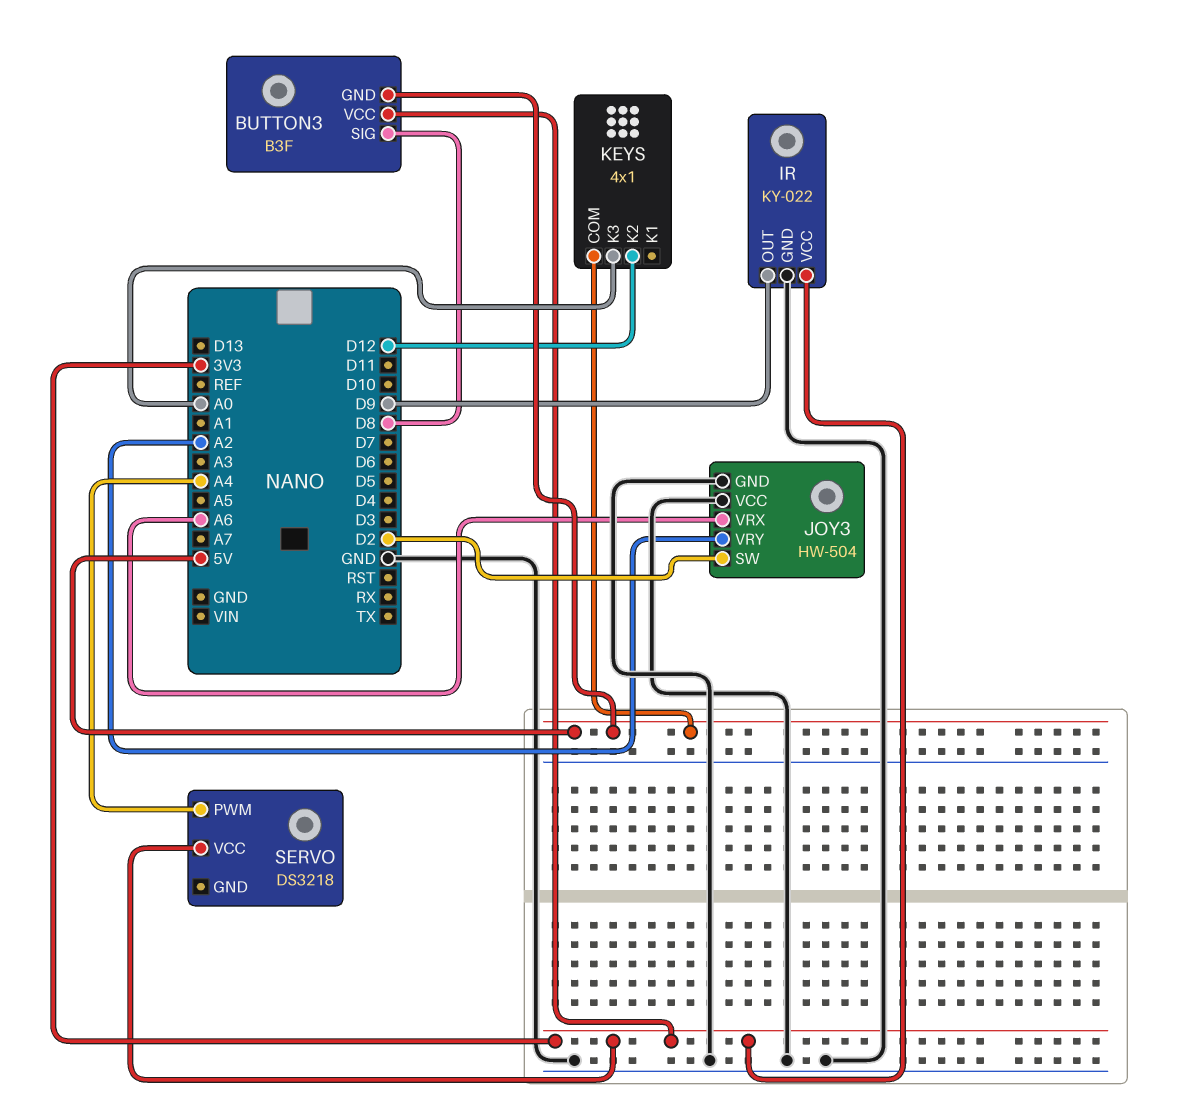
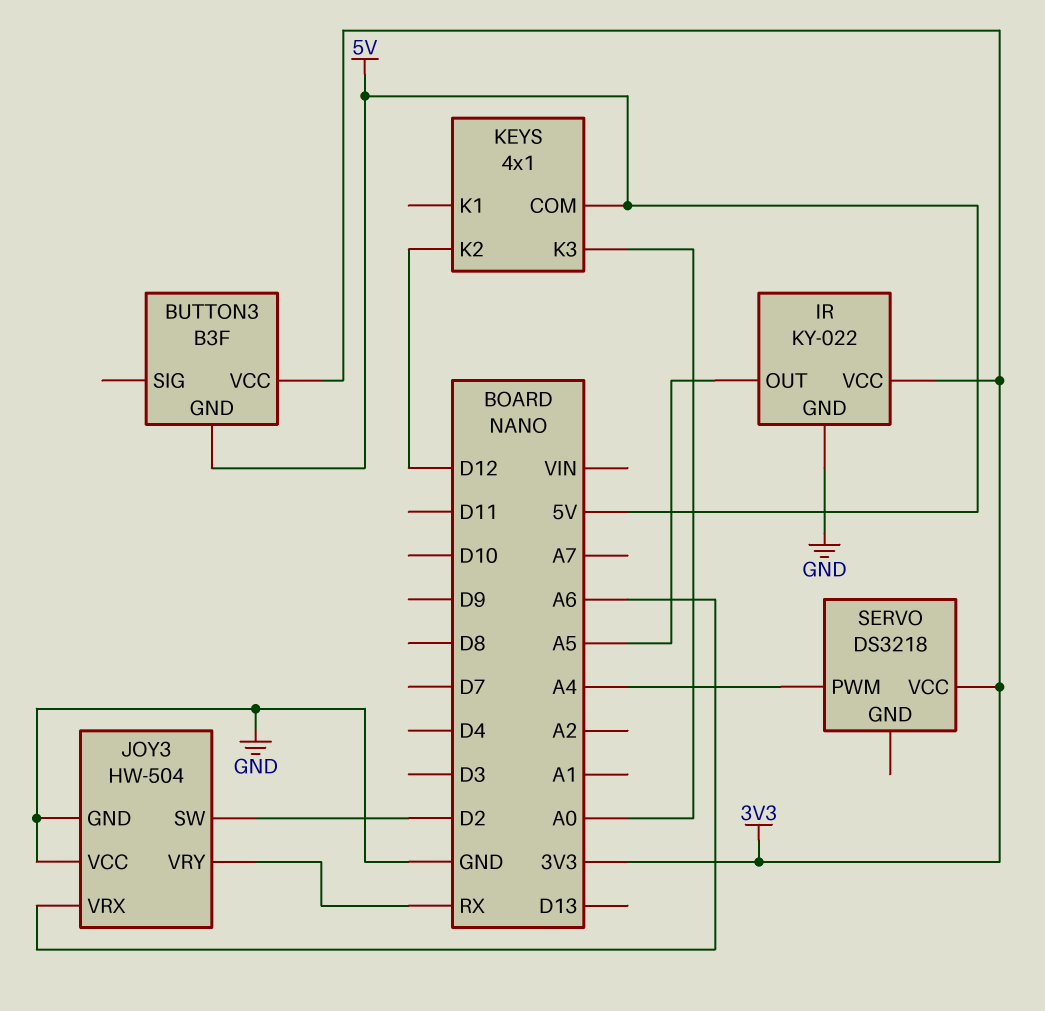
BUTTON3 pin SIG: D8 -> none
IR pin OUT: D9 -> A5
JOY3 pin VRY: A2 -> RX

